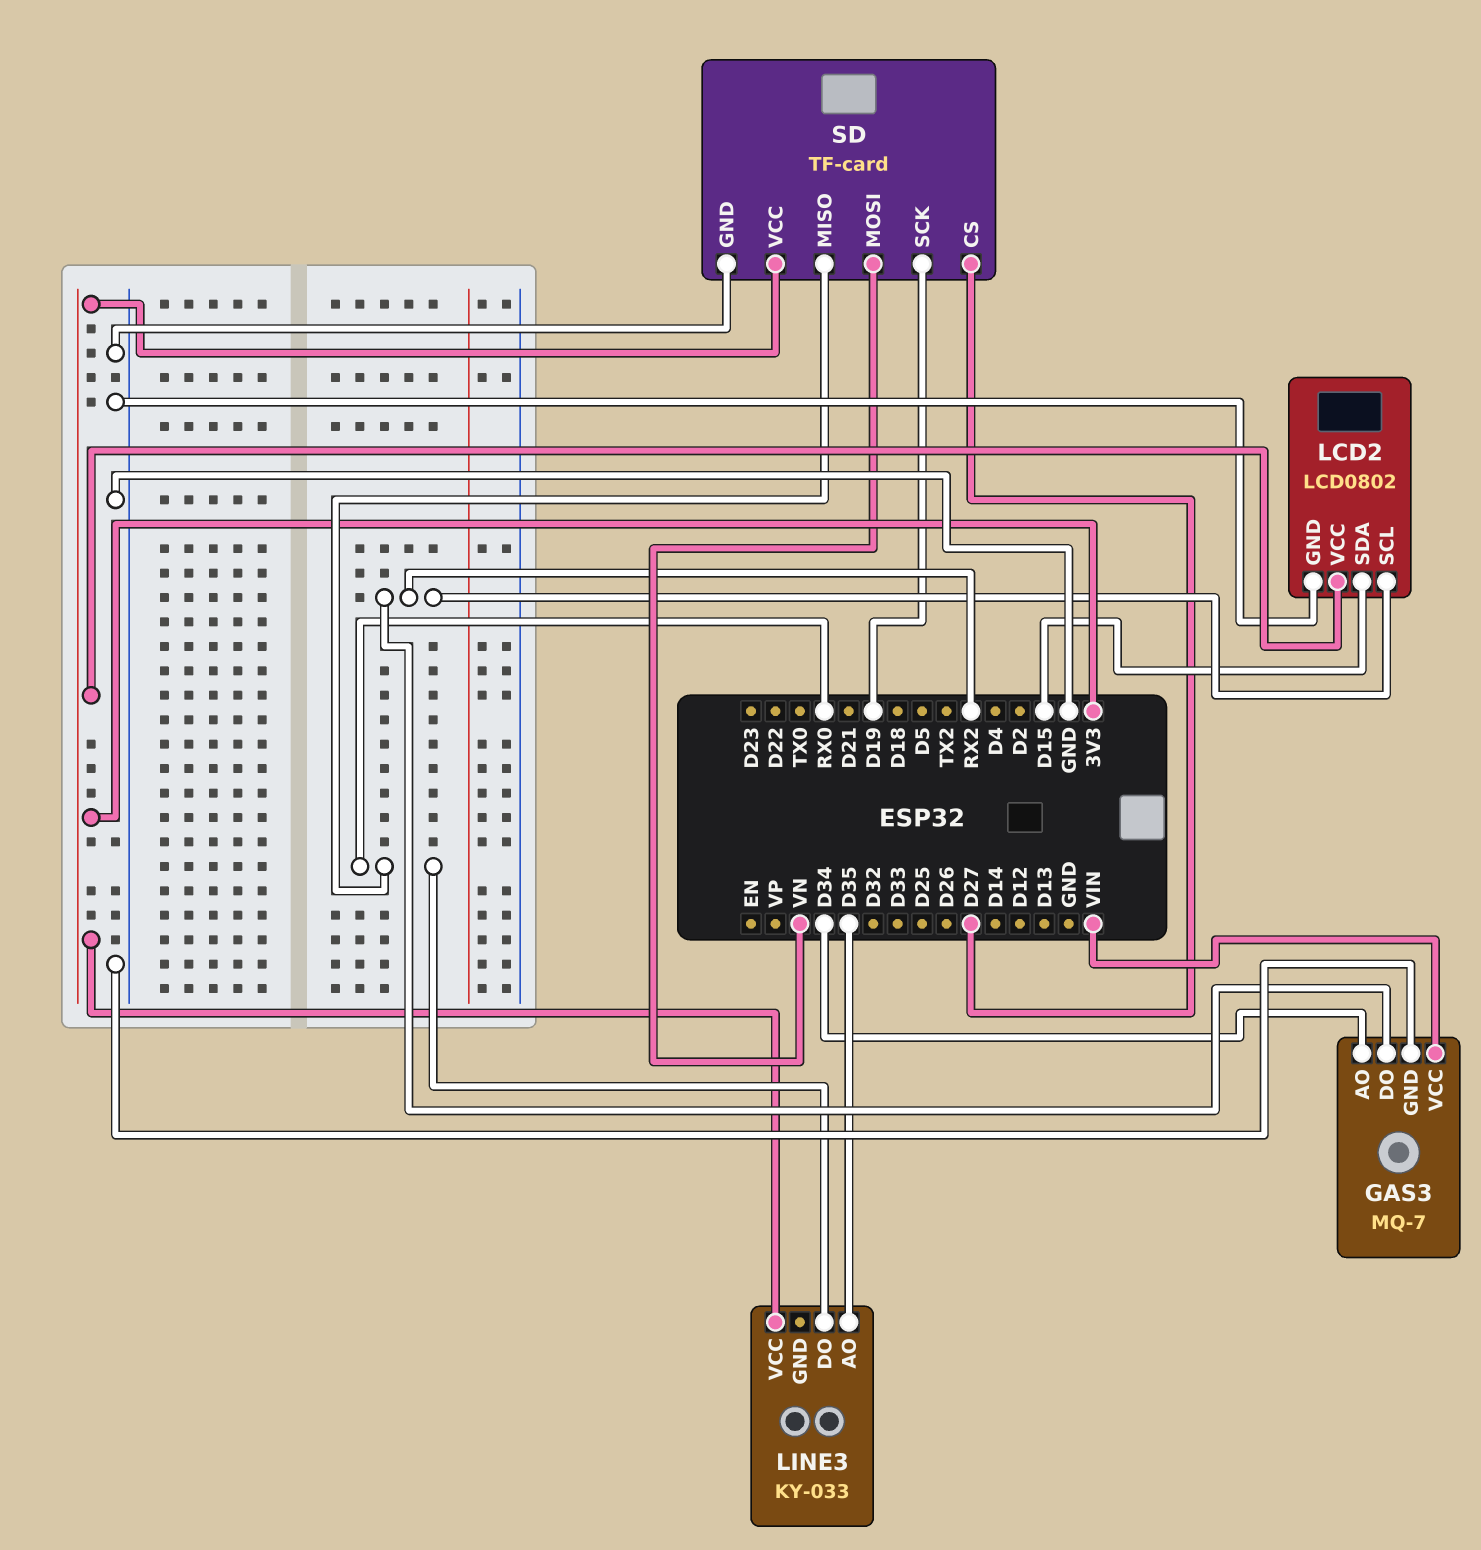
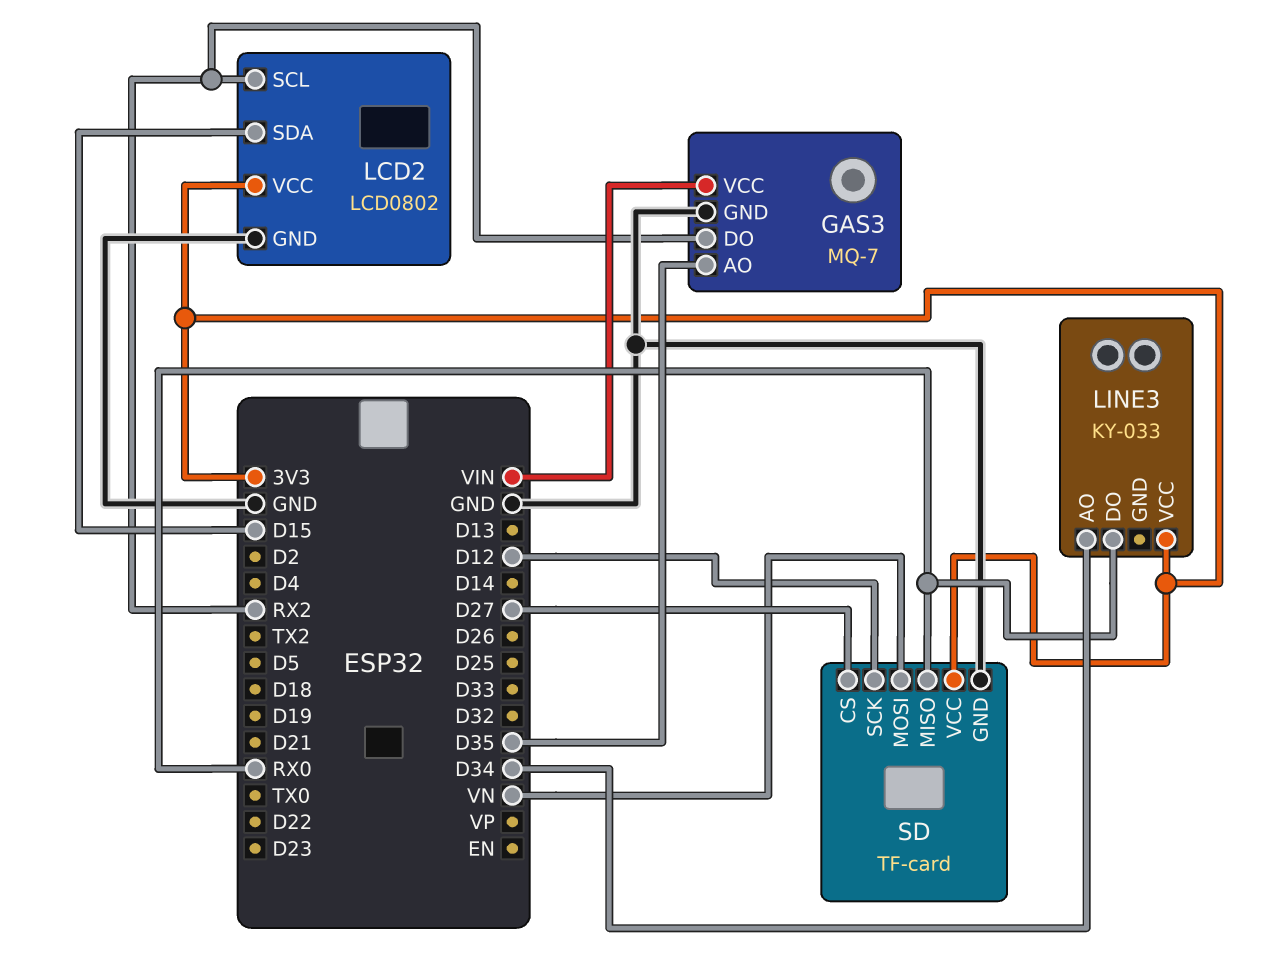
GAS3 pin AO: D34 -> D35
LINE3 pin AO: D35 -> D34
SD pin SCK: D19 -> D12

